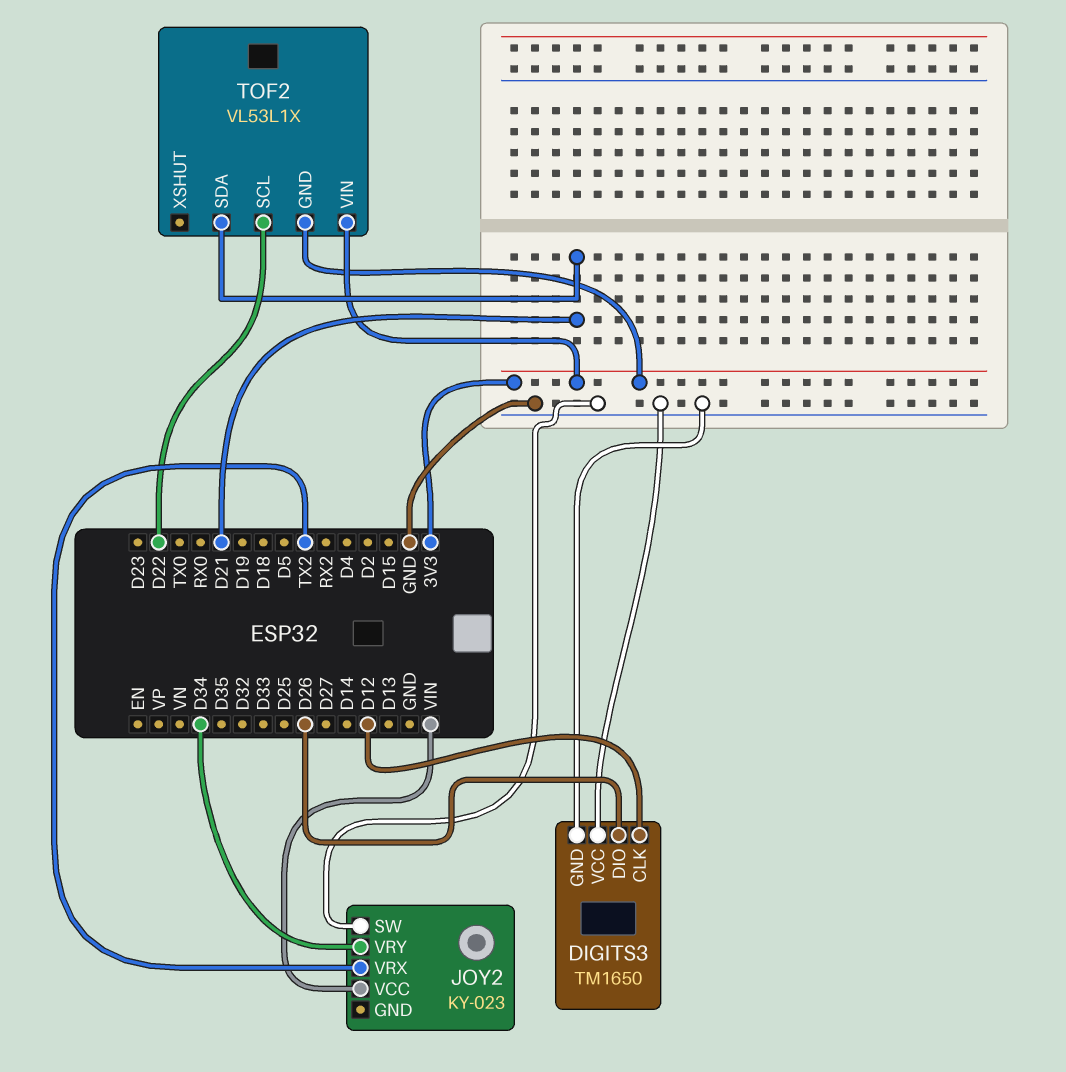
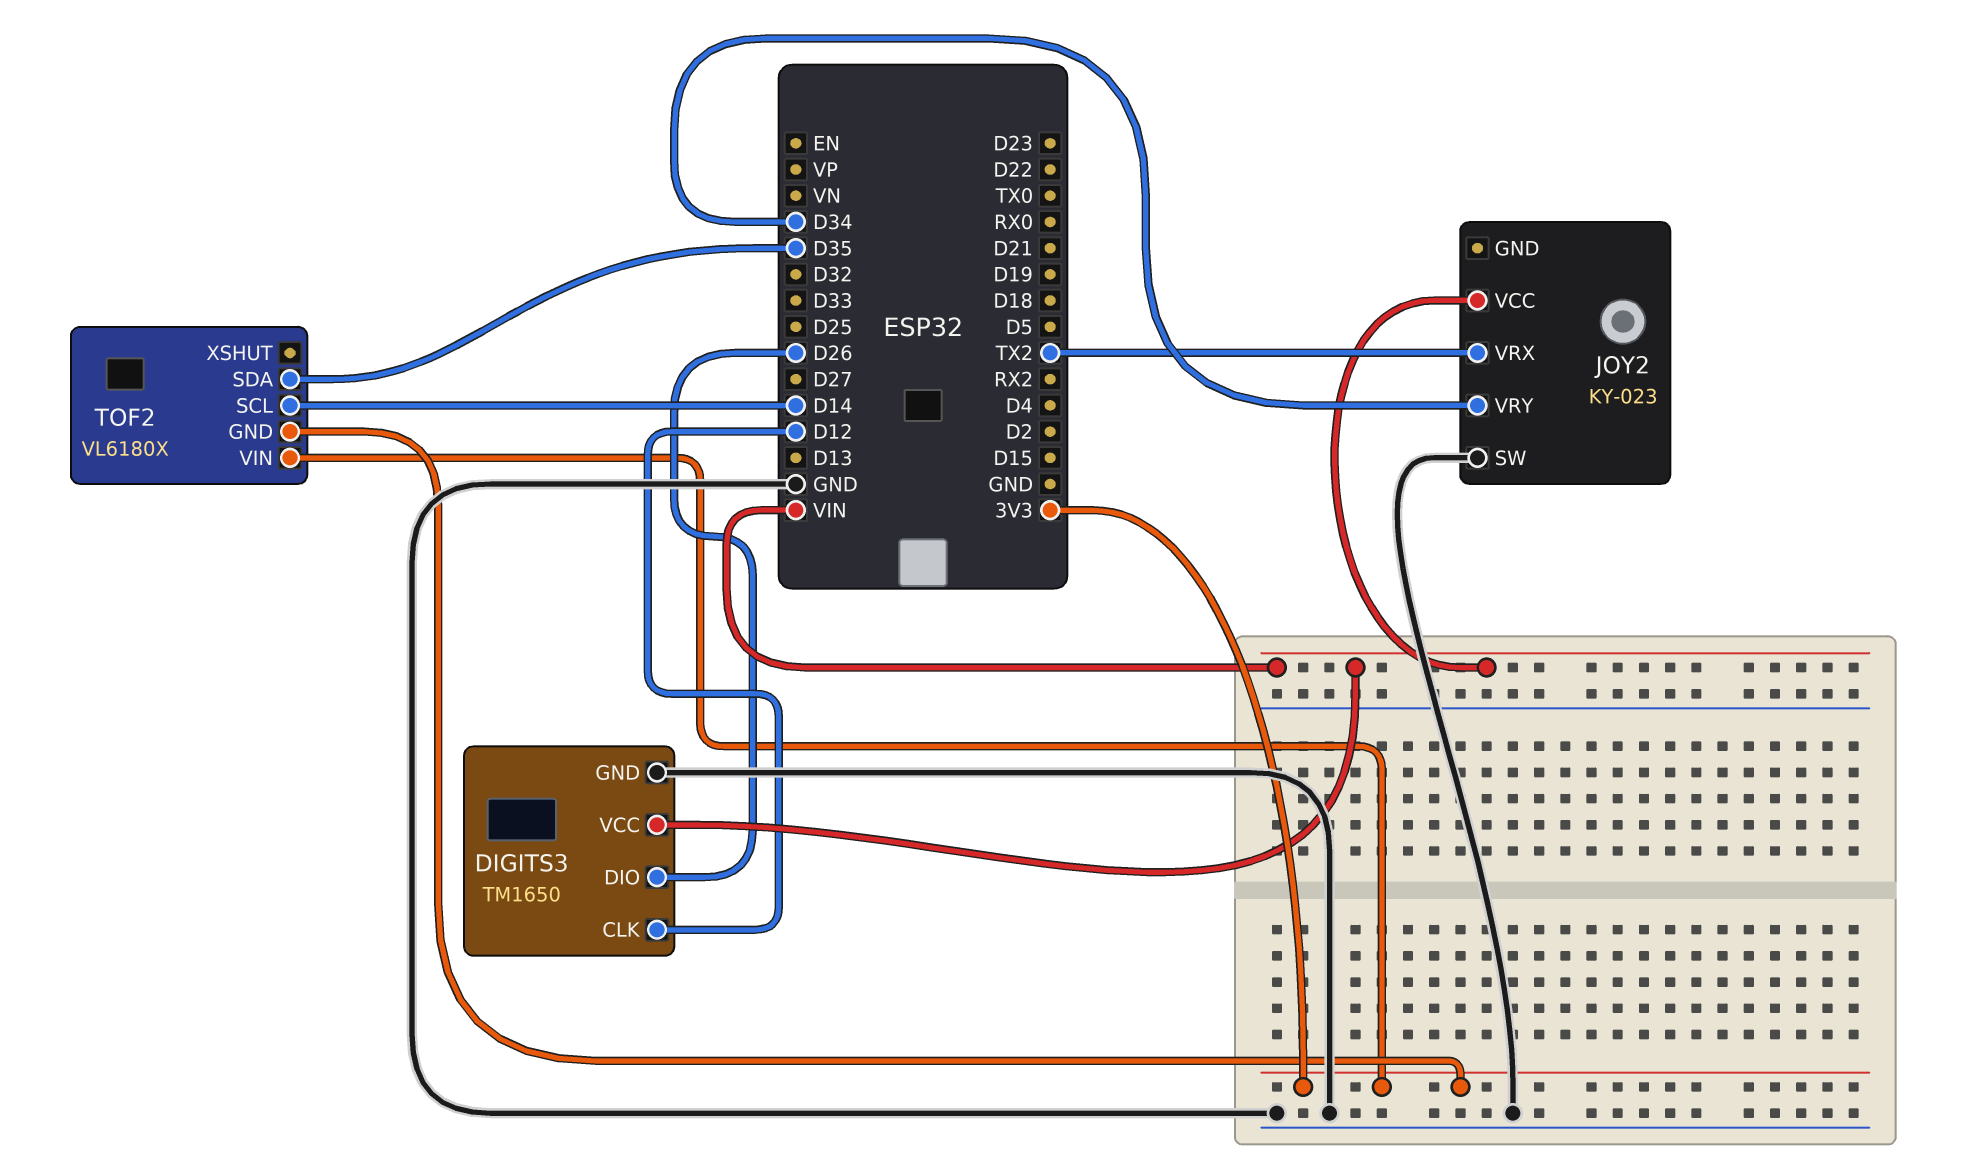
DIGITS3 pin VCC: GND -> VIN
TOF2: VL53L1X -> VL6180X
TOF2 pin SCL: D22 -> D14
TOF2 pin SDA: D21 -> D35

